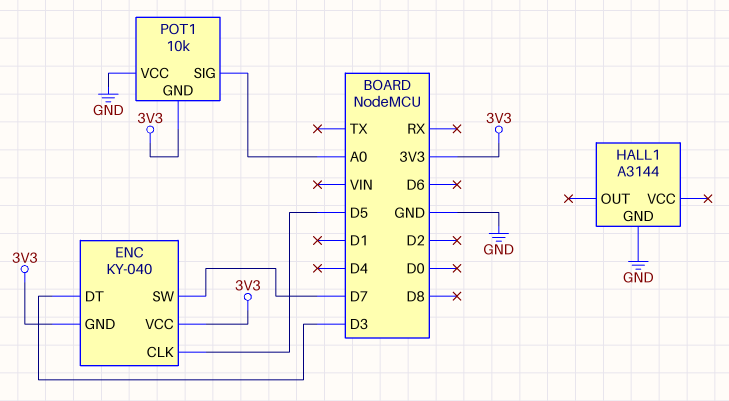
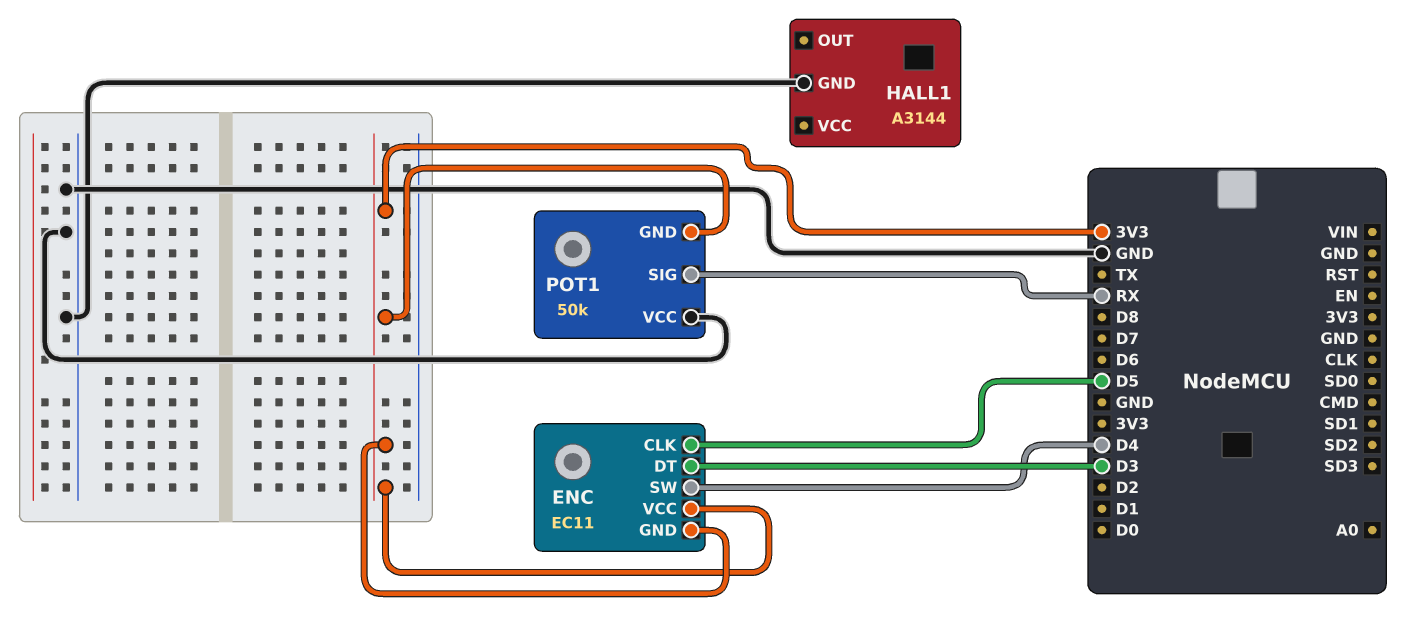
ENC: KY-040 -> EC11
ENC pin SW: D7 -> D4
POT1: 10k -> 50k
POT1 pin SIG: A0 -> RX

